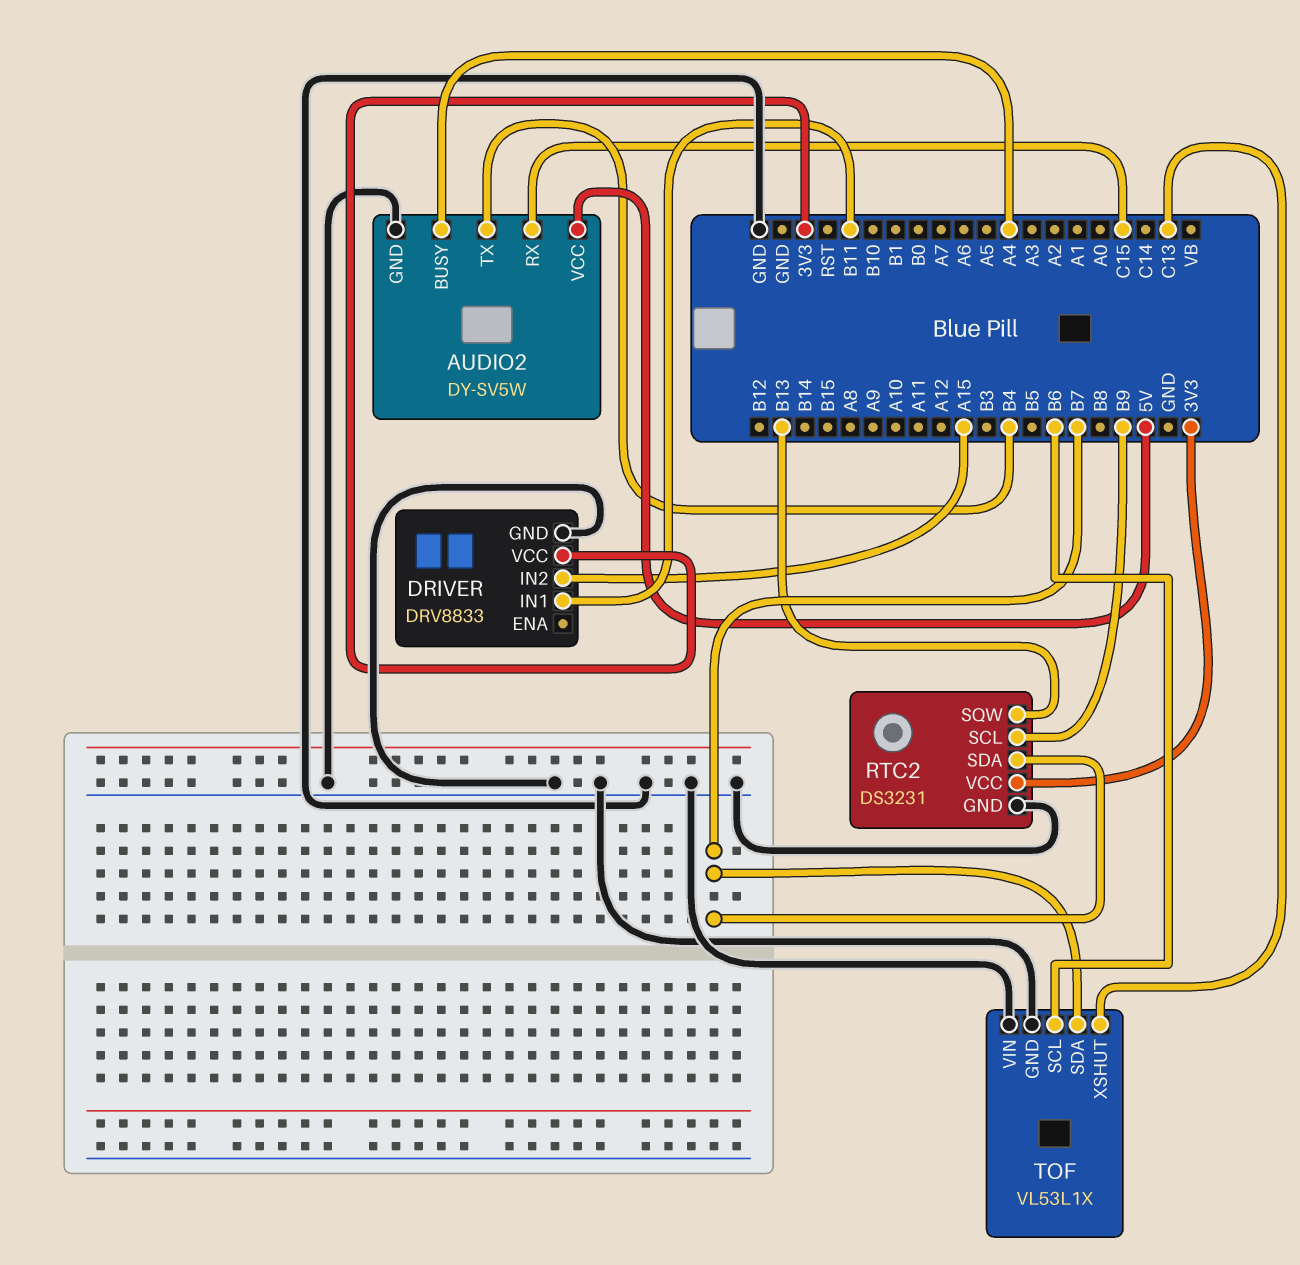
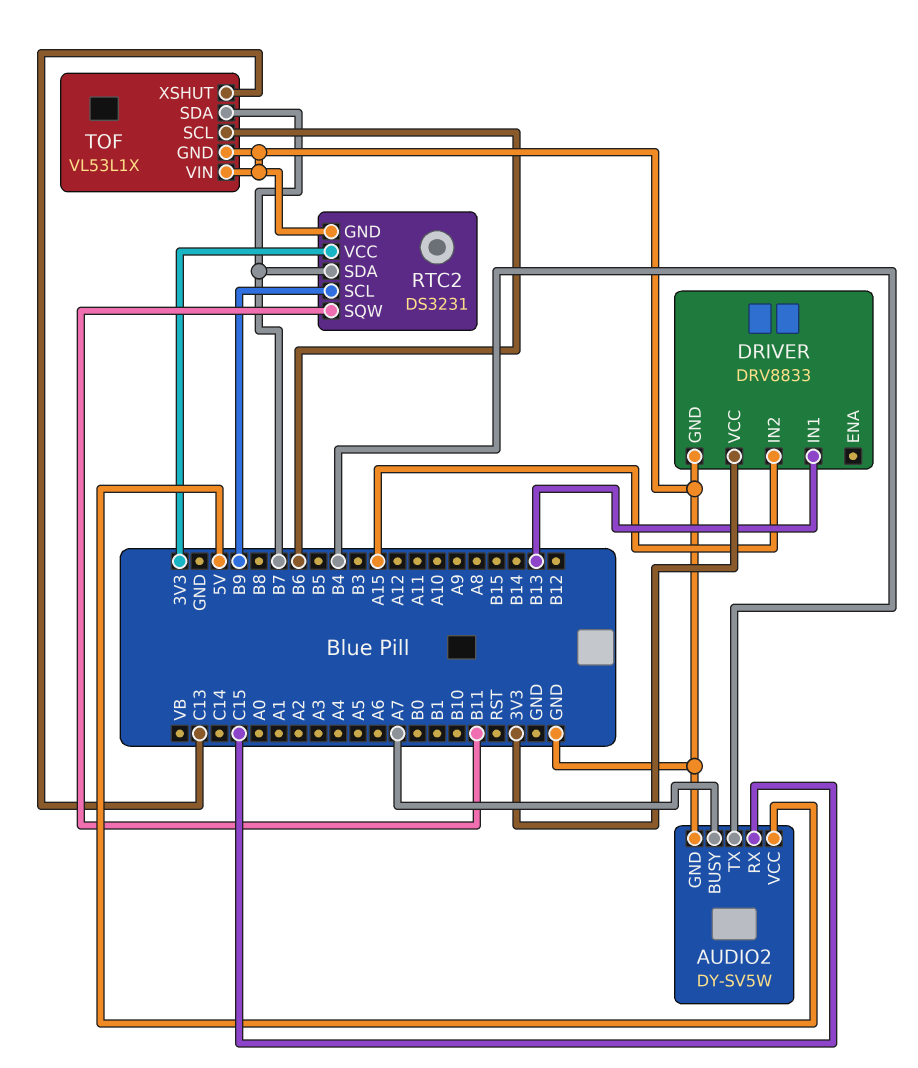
AUDIO2 pin BUSY: A4 -> A7
DRIVER pin IN1: B11 -> B13
RTC2 pin SQW: B13 -> B11

